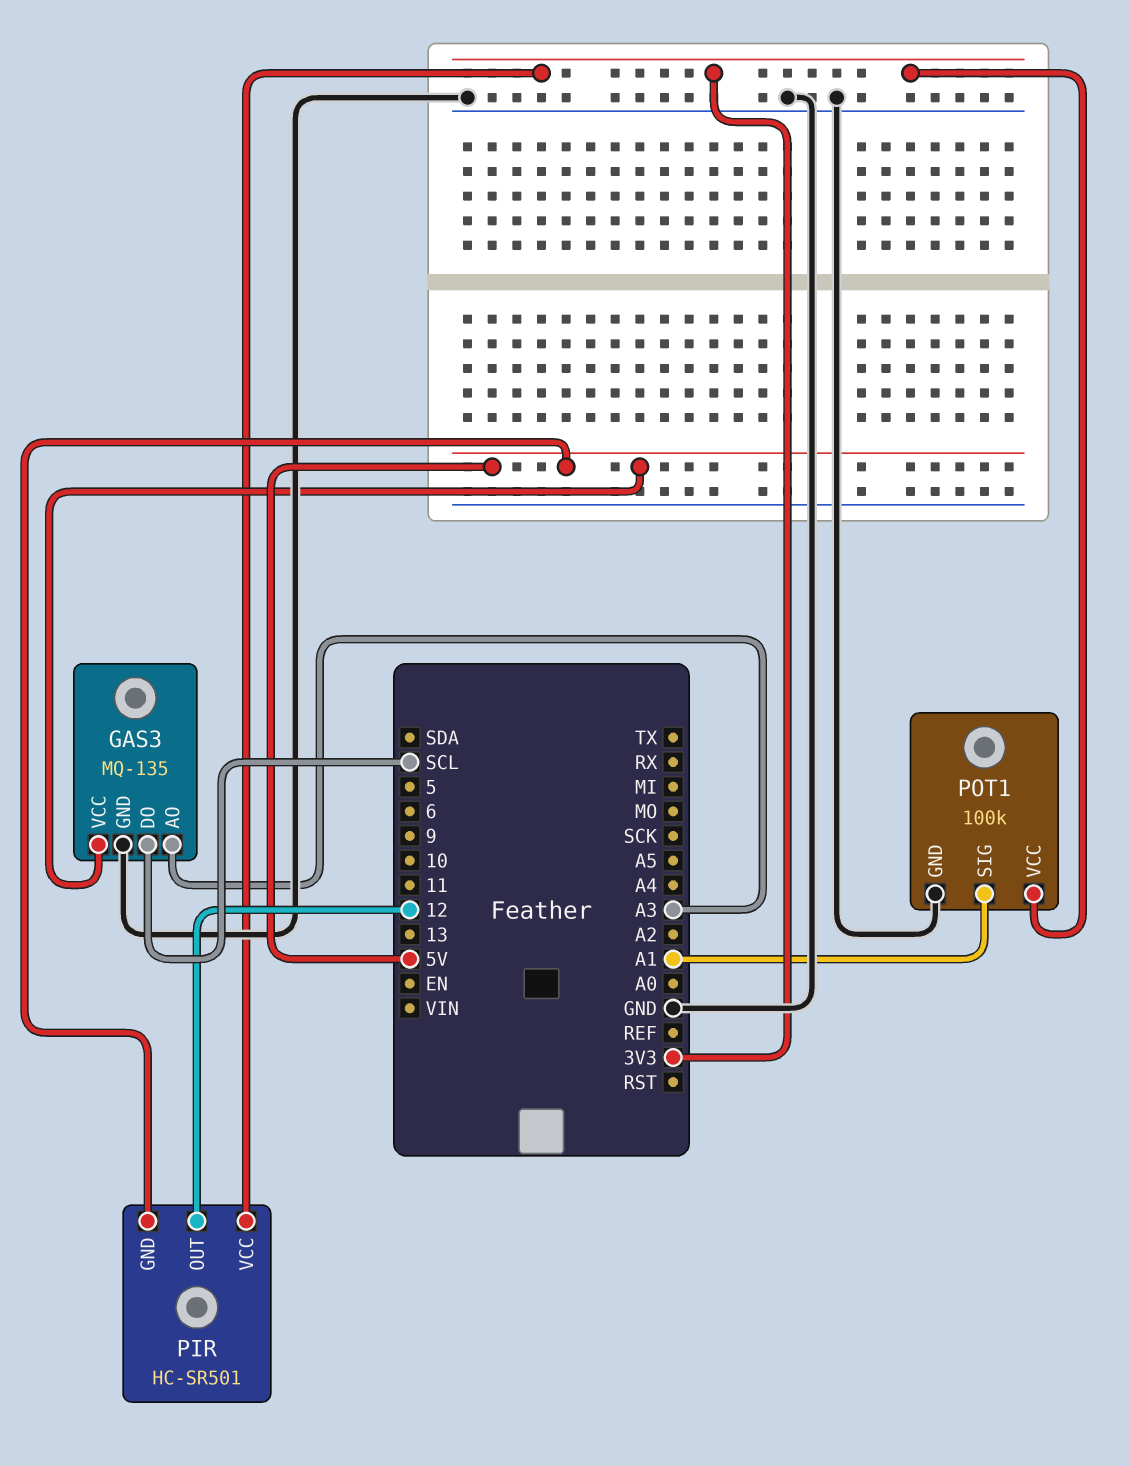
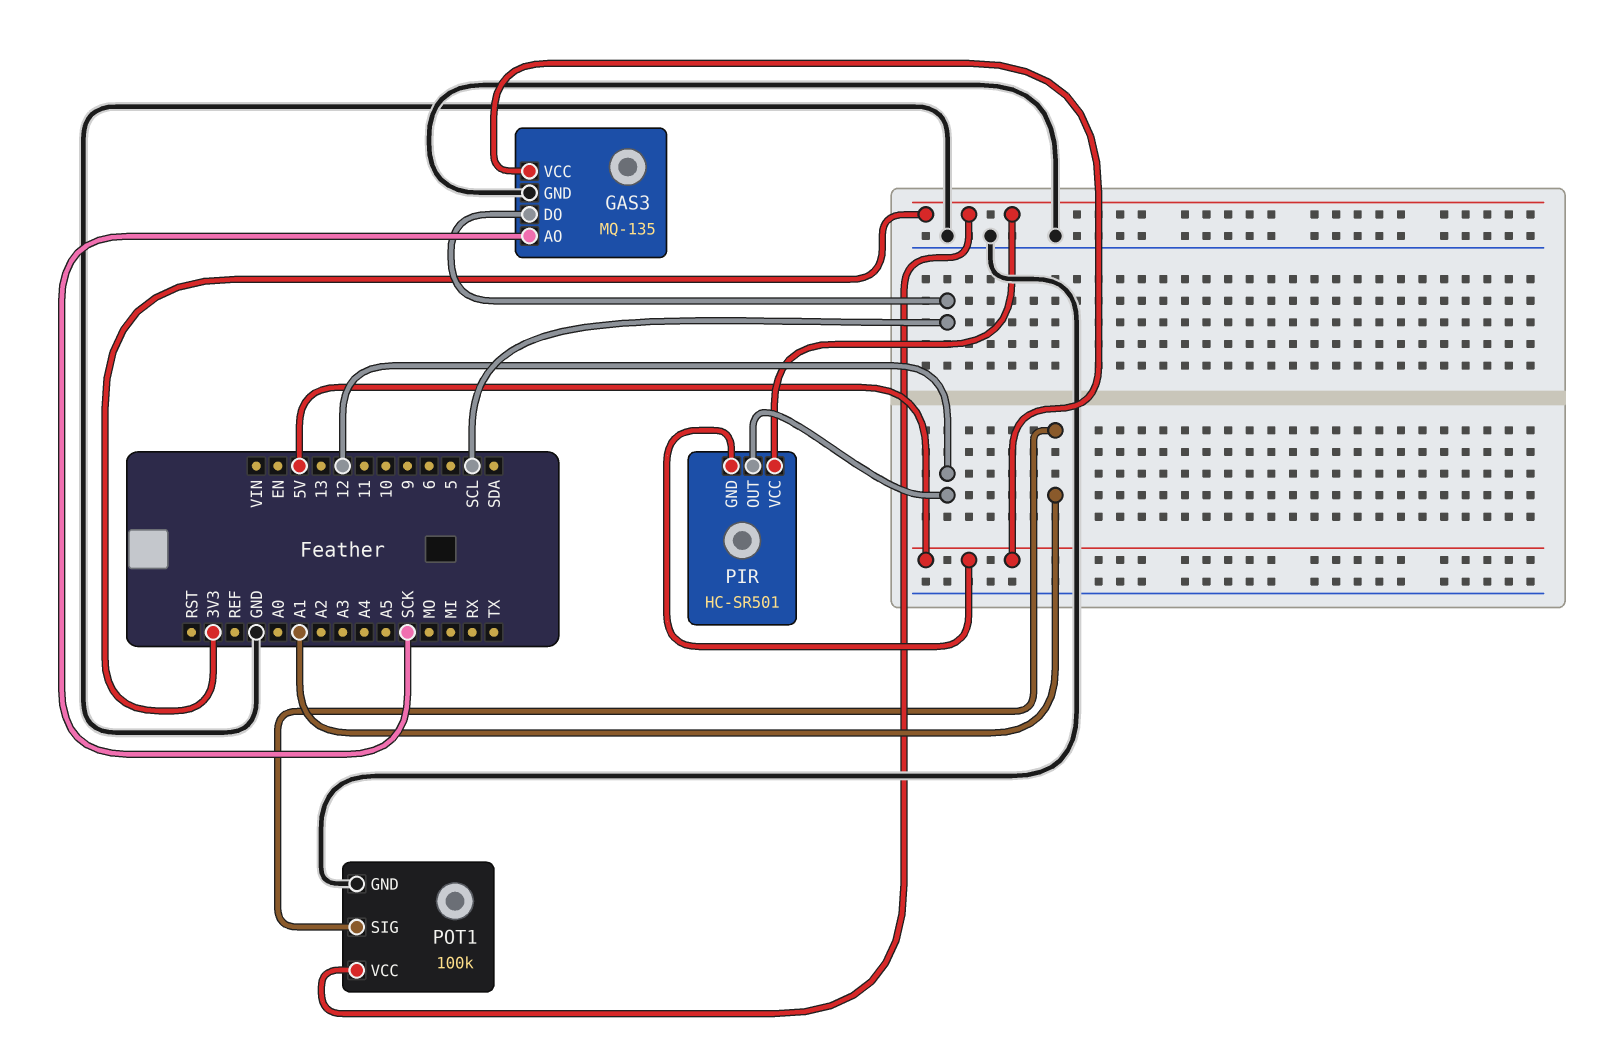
GAS3 pin AO: A3 -> SCK

